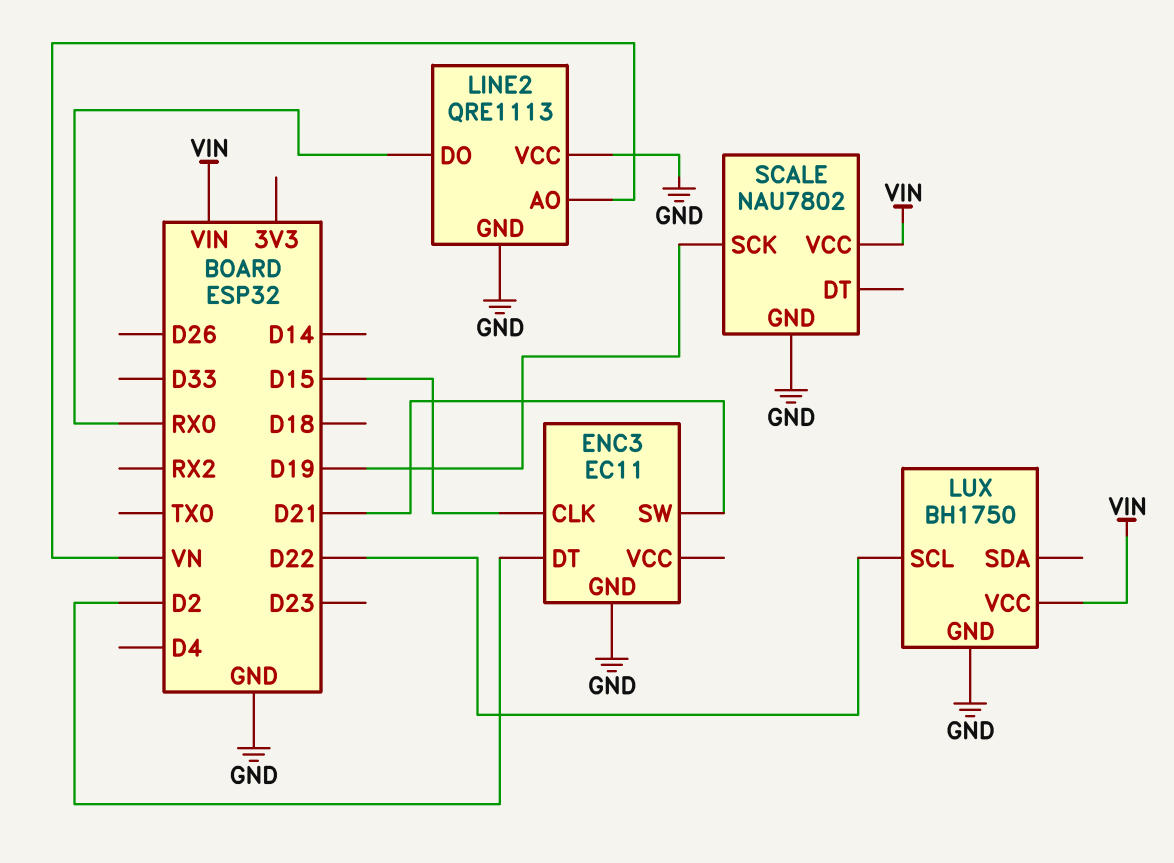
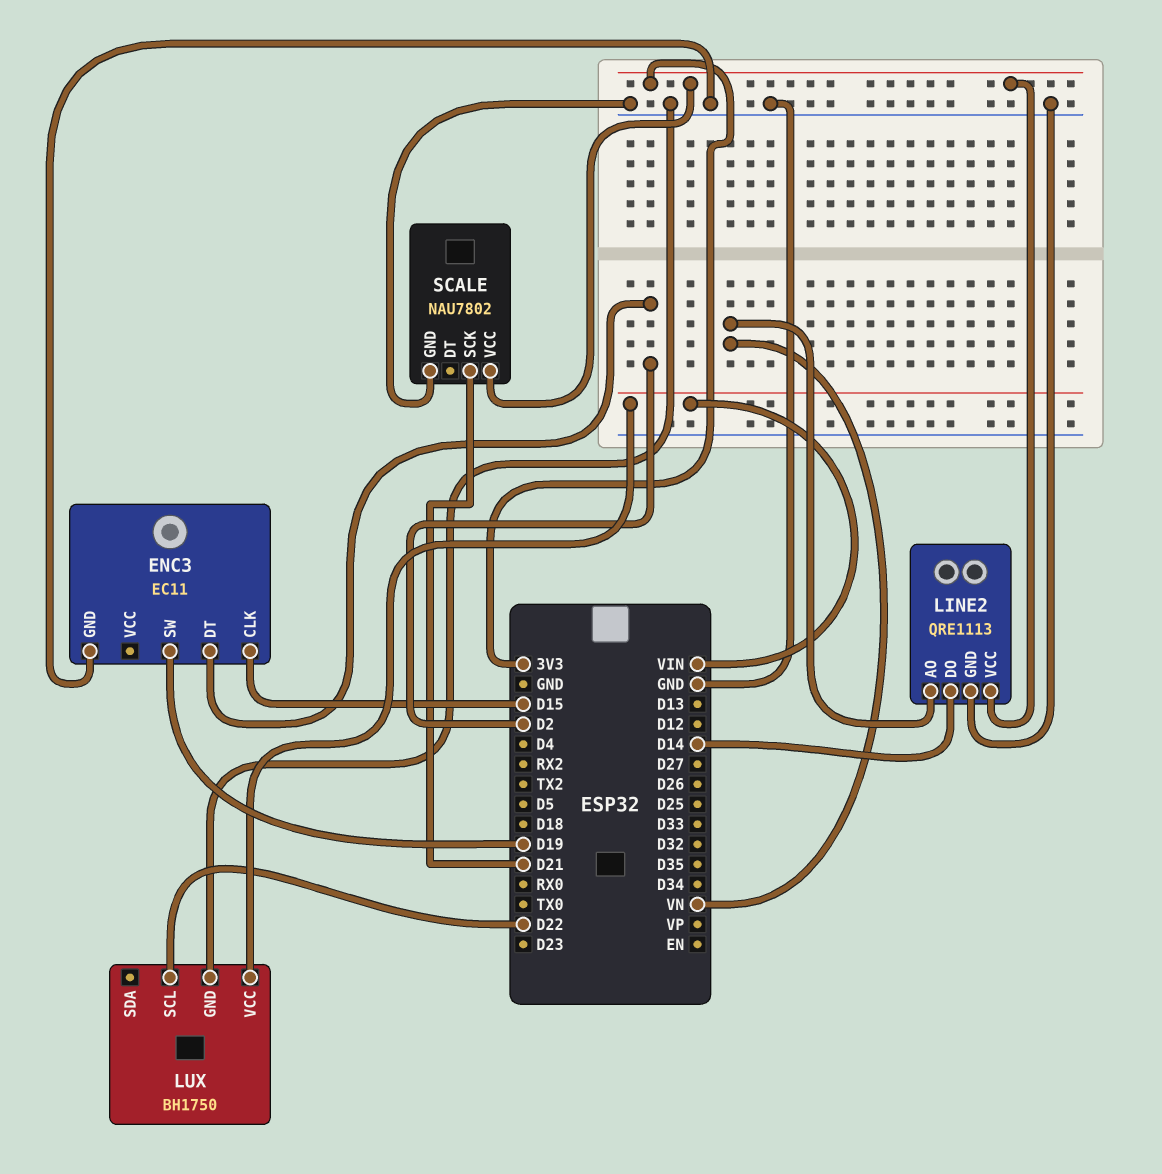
ENC3 pin SW: D21 -> D19
LINE2 pin DO: RX0 -> D14
LINE2 pin VCC: GND -> 3V3
SCALE pin SCK: D19 -> D21
SCALE pin VCC: VIN -> 3V3

